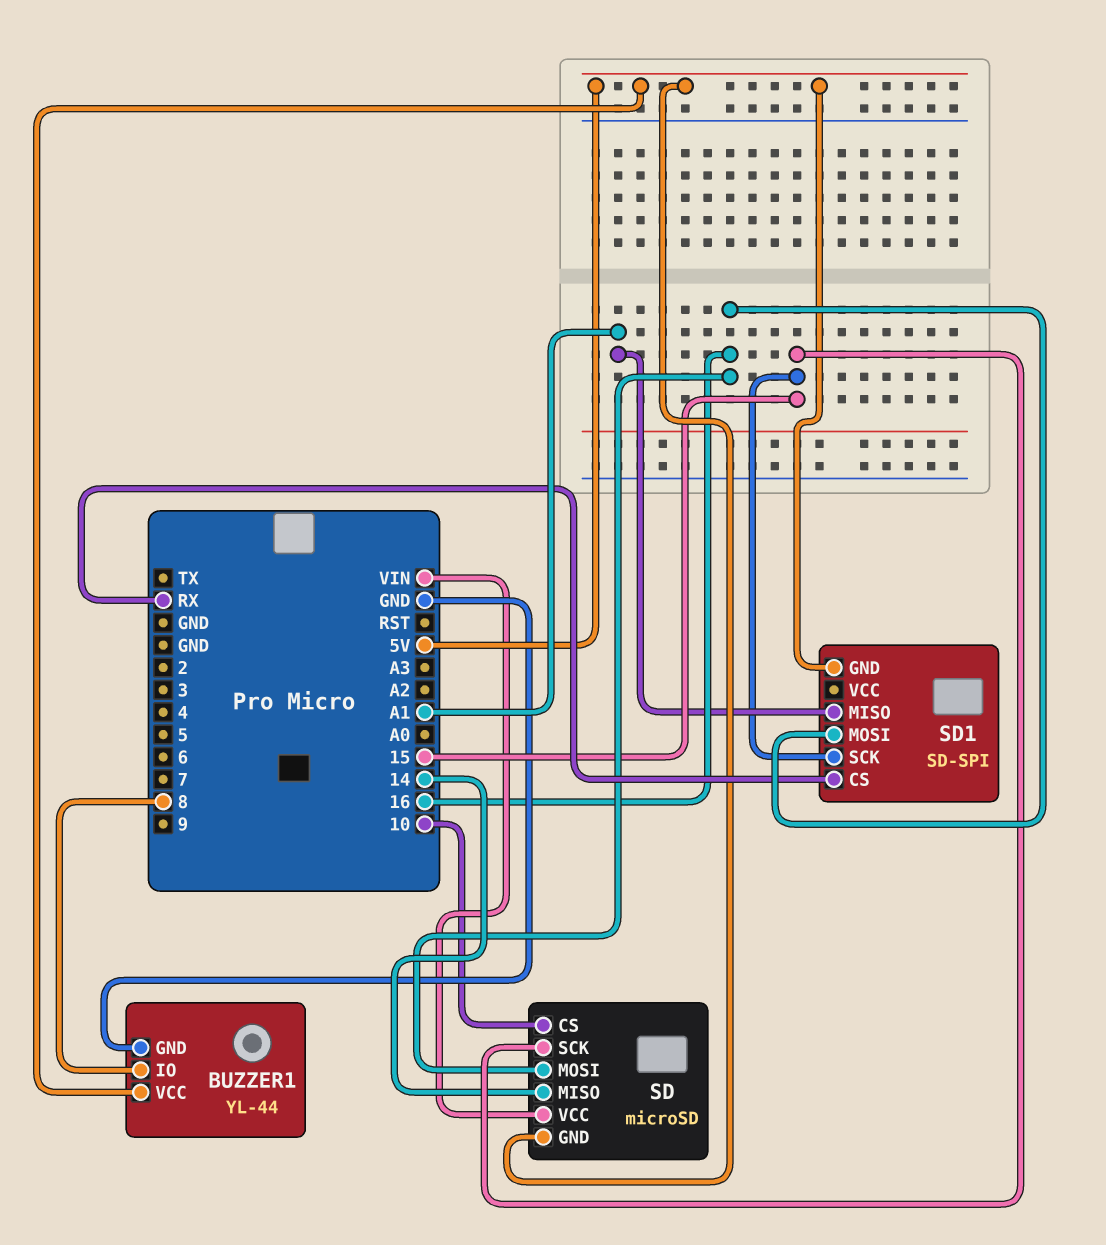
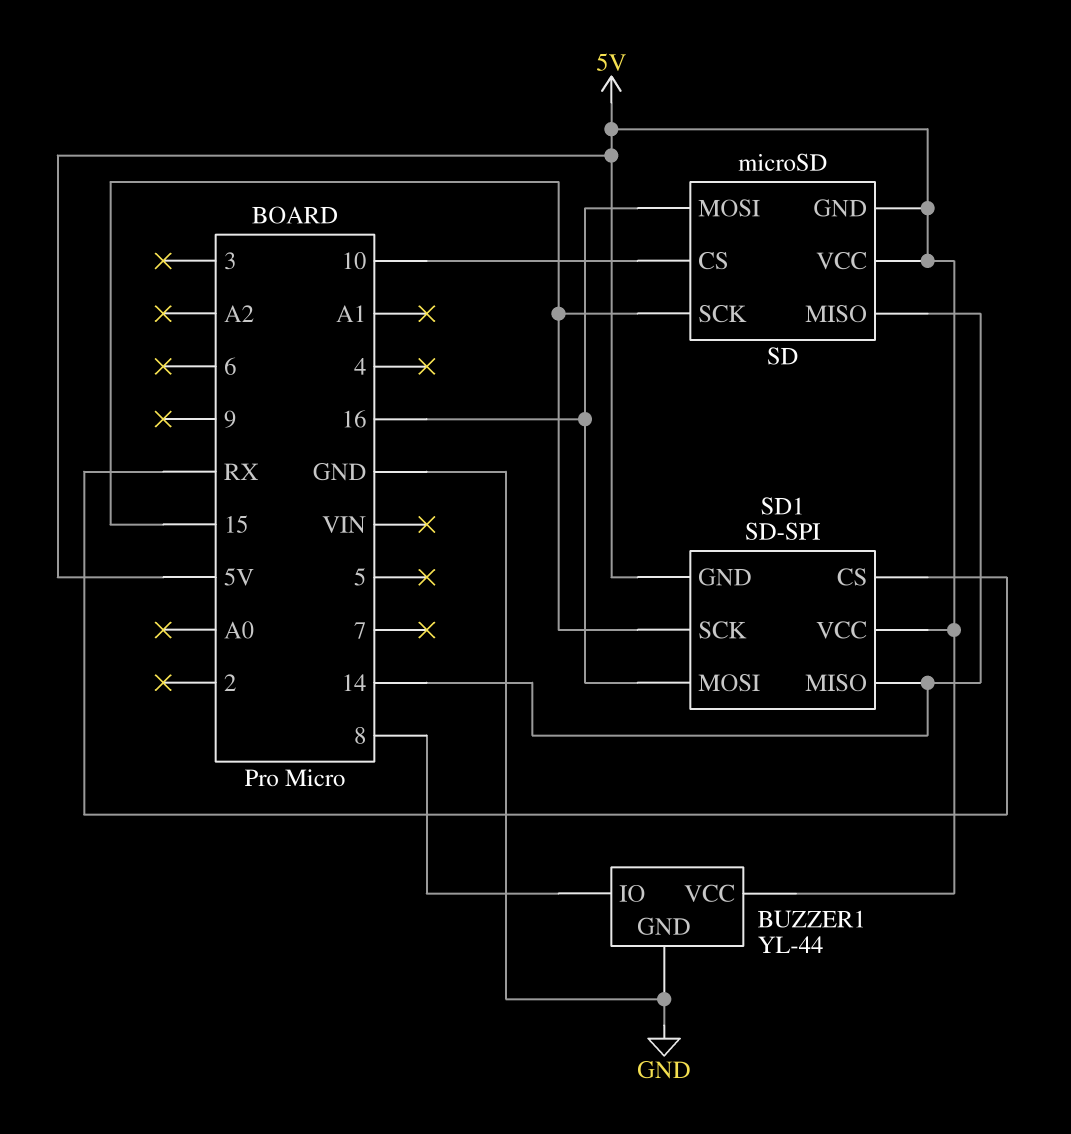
SD pin VCC: VIN -> 5V
SD1 pin MISO: A1 -> 14
SD1 pin VCC: none -> 5V

